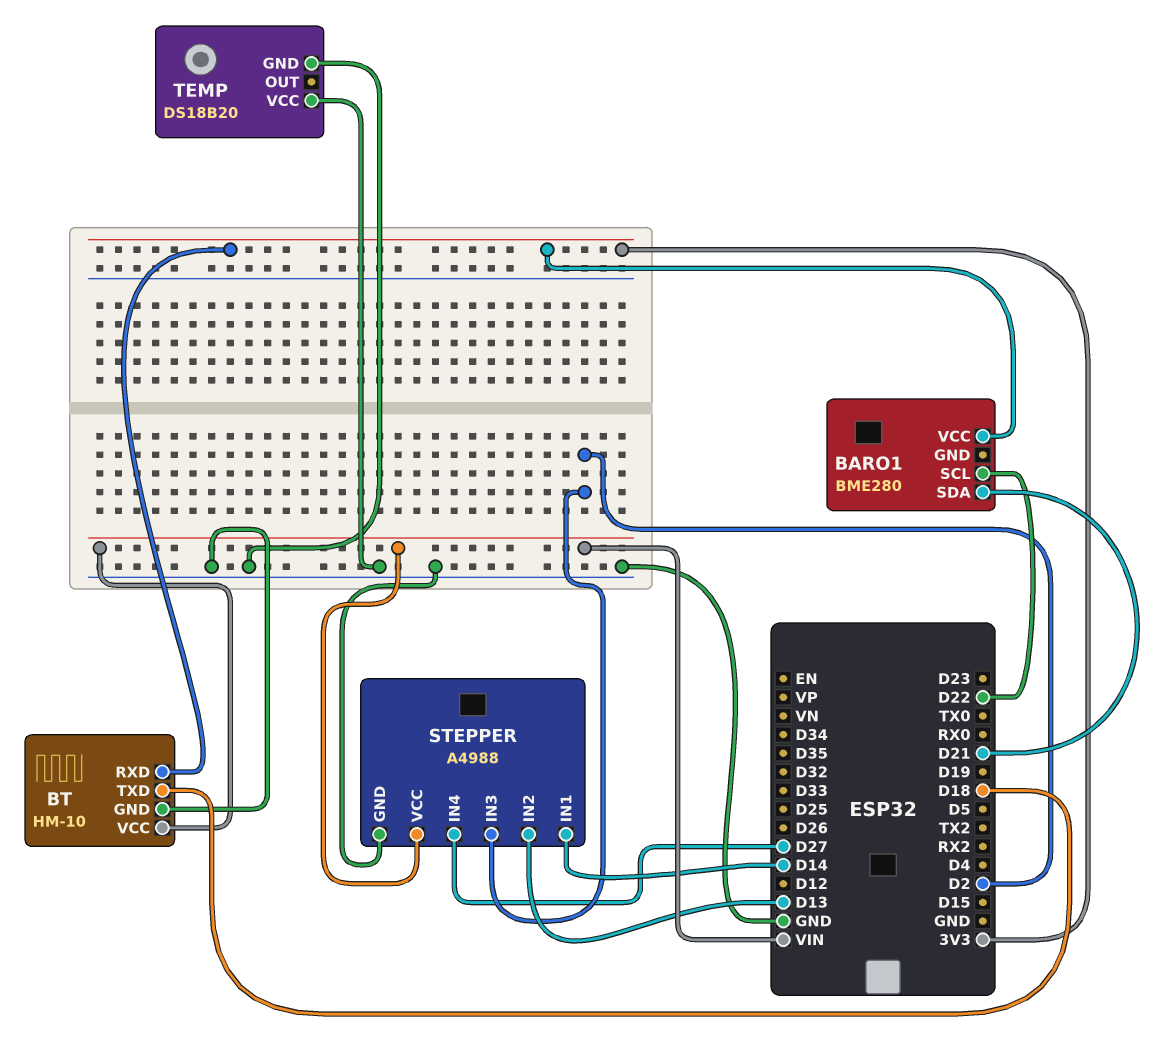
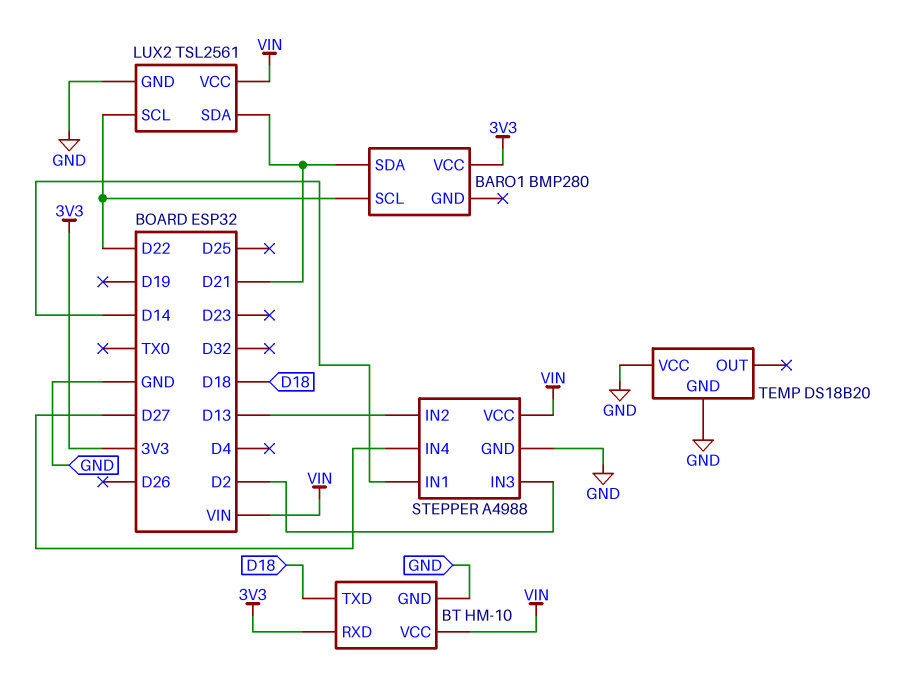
BARO1: BME280 -> BMP280
LUX2: none -> TSL2561
LUX2 pin GND: none -> GND
LUX2 pin SCL: none -> D22
LUX2 pin SDA: none -> D21
LUX2 pin VCC: none -> VIN

